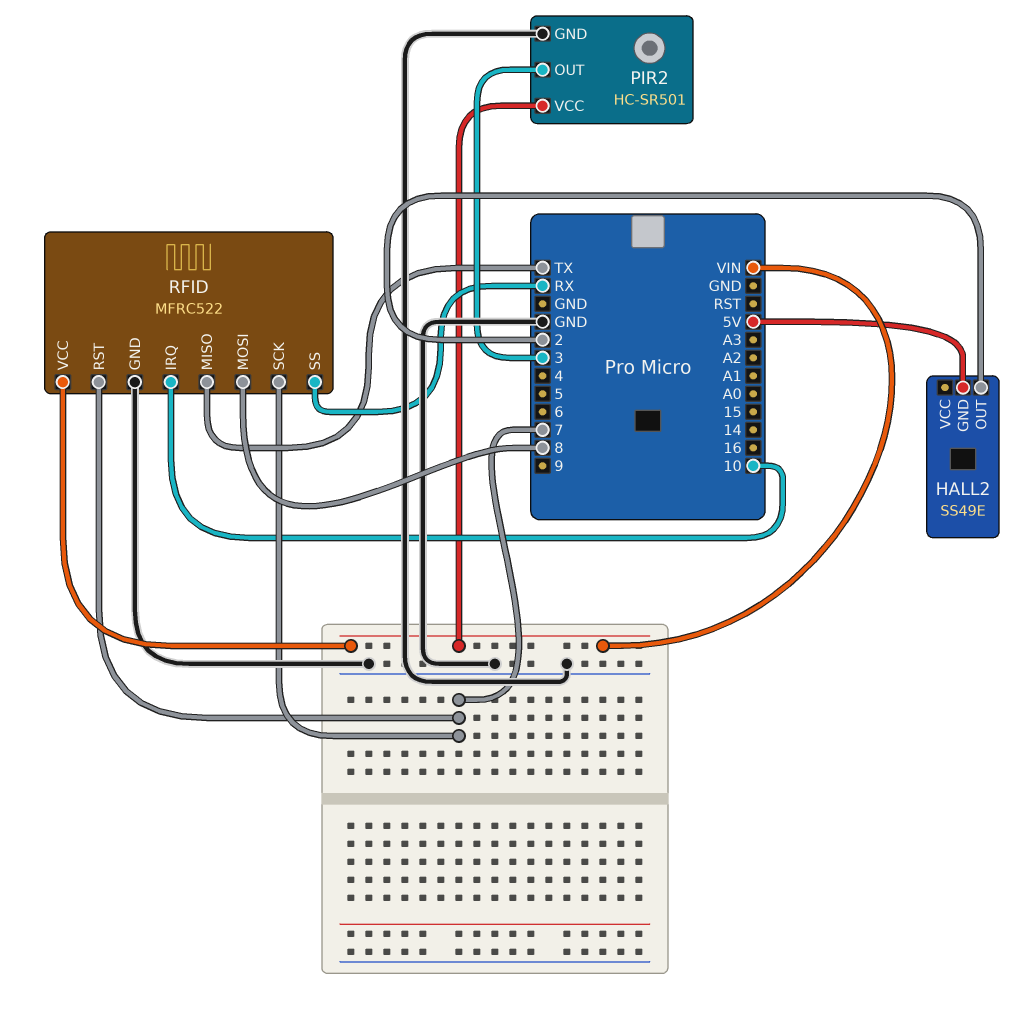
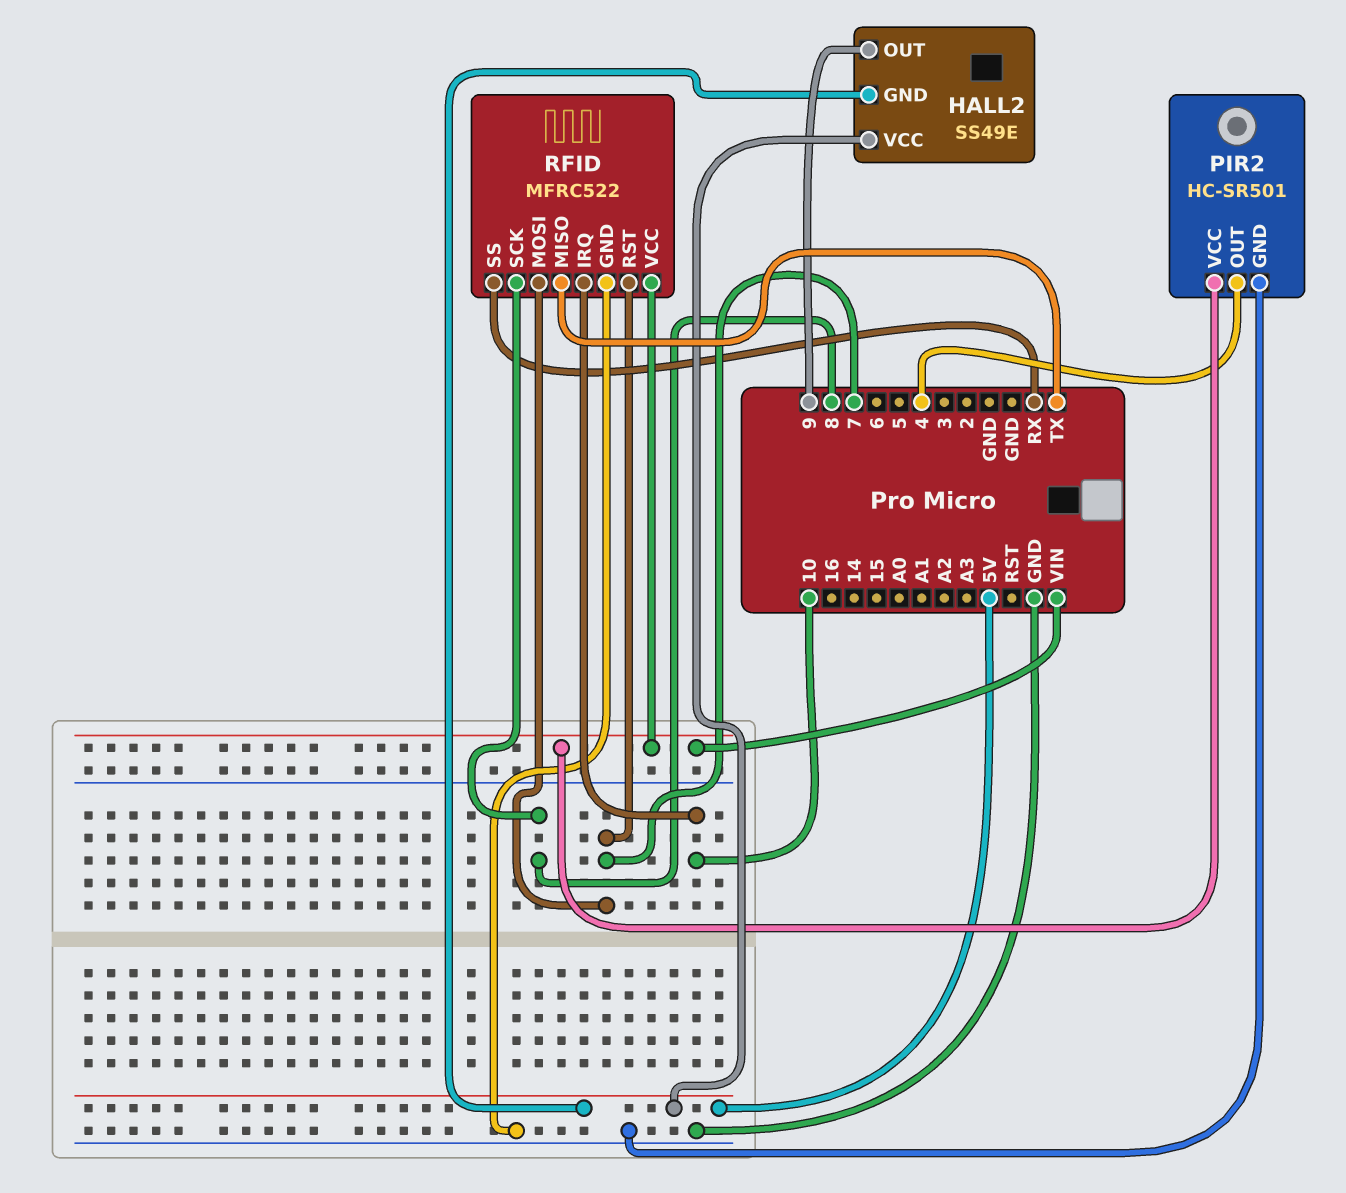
HALL2 pin OUT: 2 -> 9
HALL2 pin VCC: none -> 5V
PIR2 pin OUT: 3 -> 4
RFID pin MOSI: 8 -> 7
RFID pin SCK: 7 -> 8

